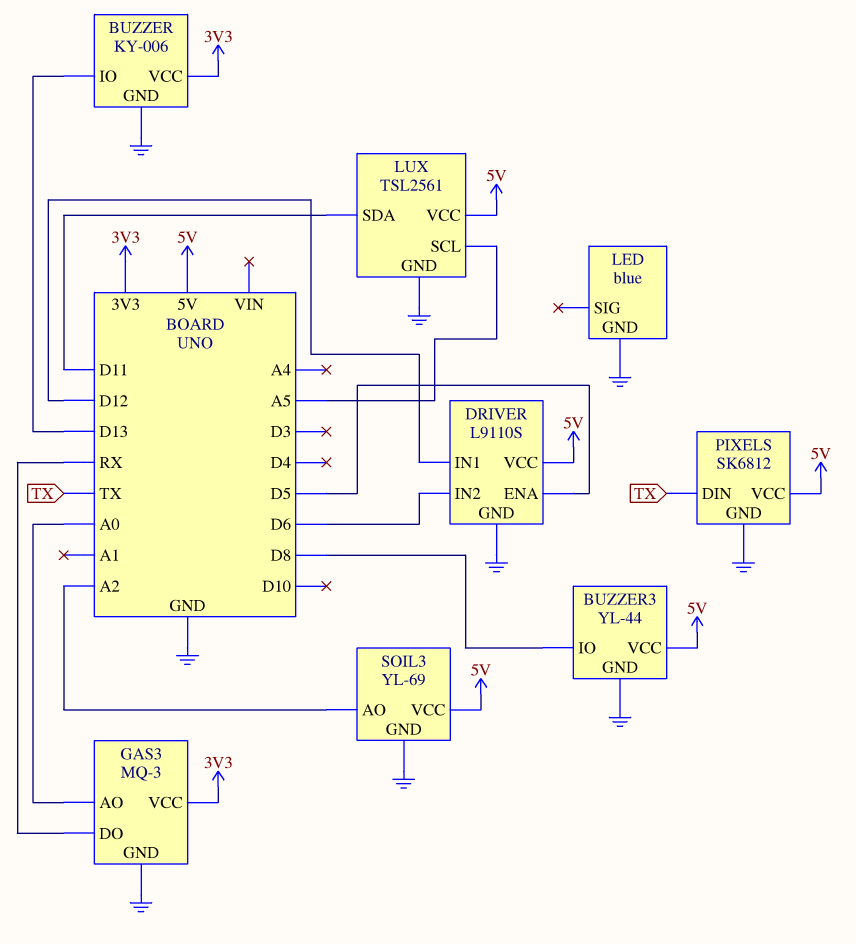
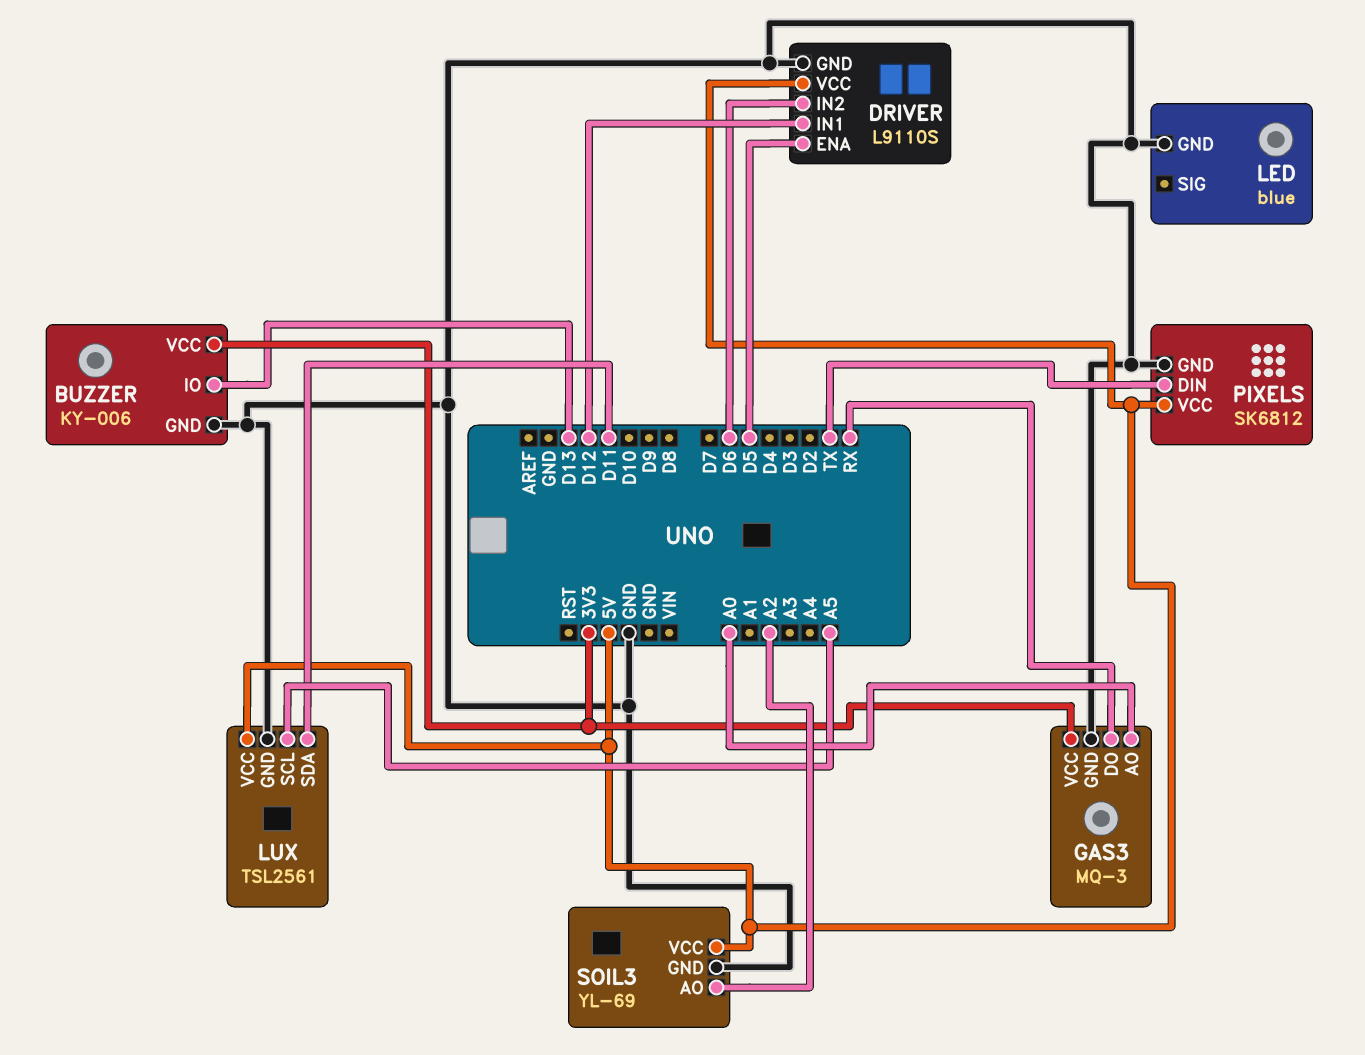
BUZZER3: YL-44 -> none
BUZZER3 pin GND: GND -> none
BUZZER3 pin IO: D8 -> none
BUZZER3 pin VCC: 5V -> none

